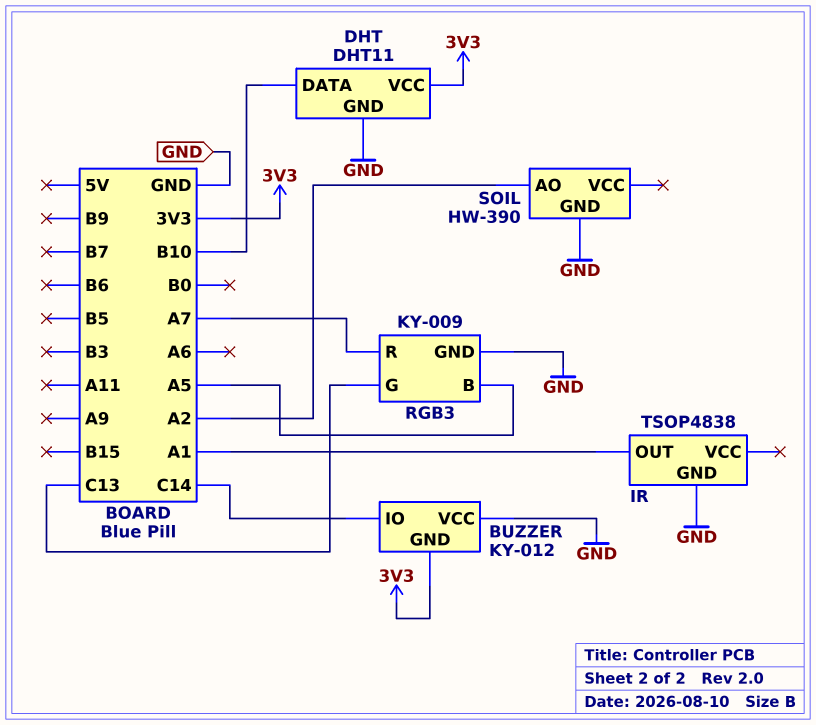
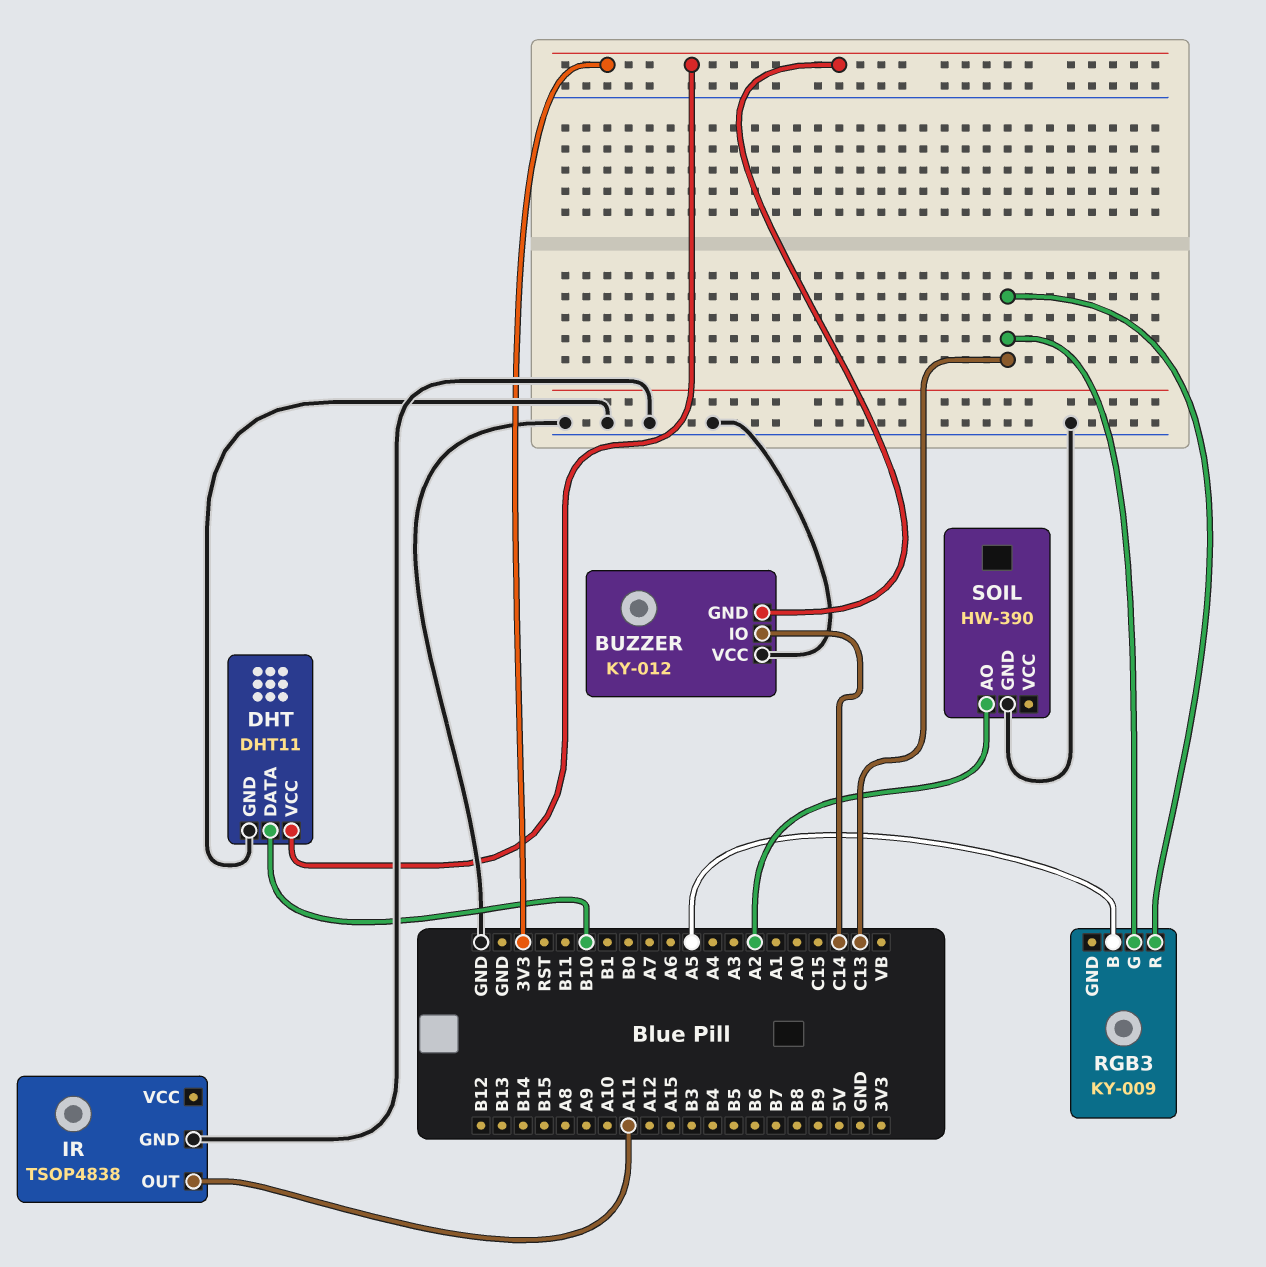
IR pin OUT: A1 -> A11
RGB3 pin GND: GND -> none
RGB3 pin R: A7 -> C13

